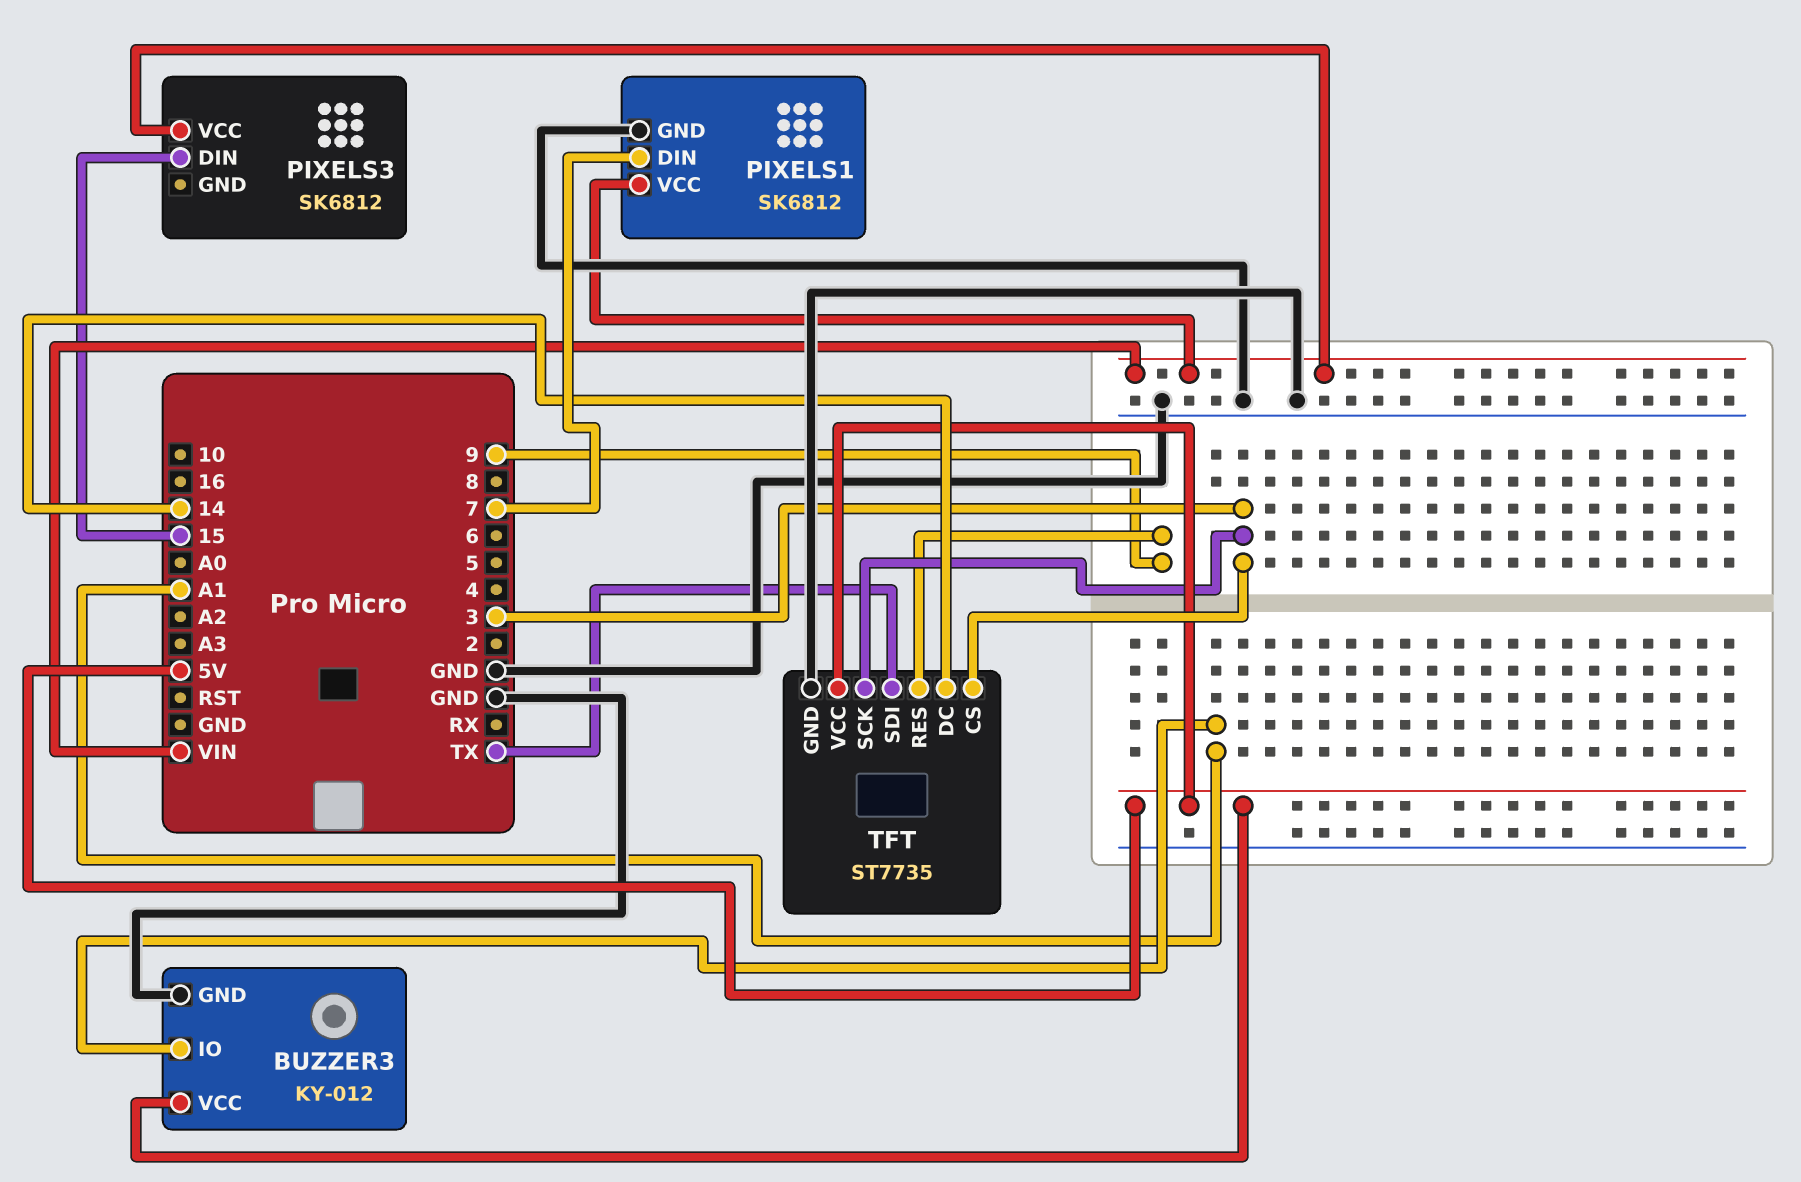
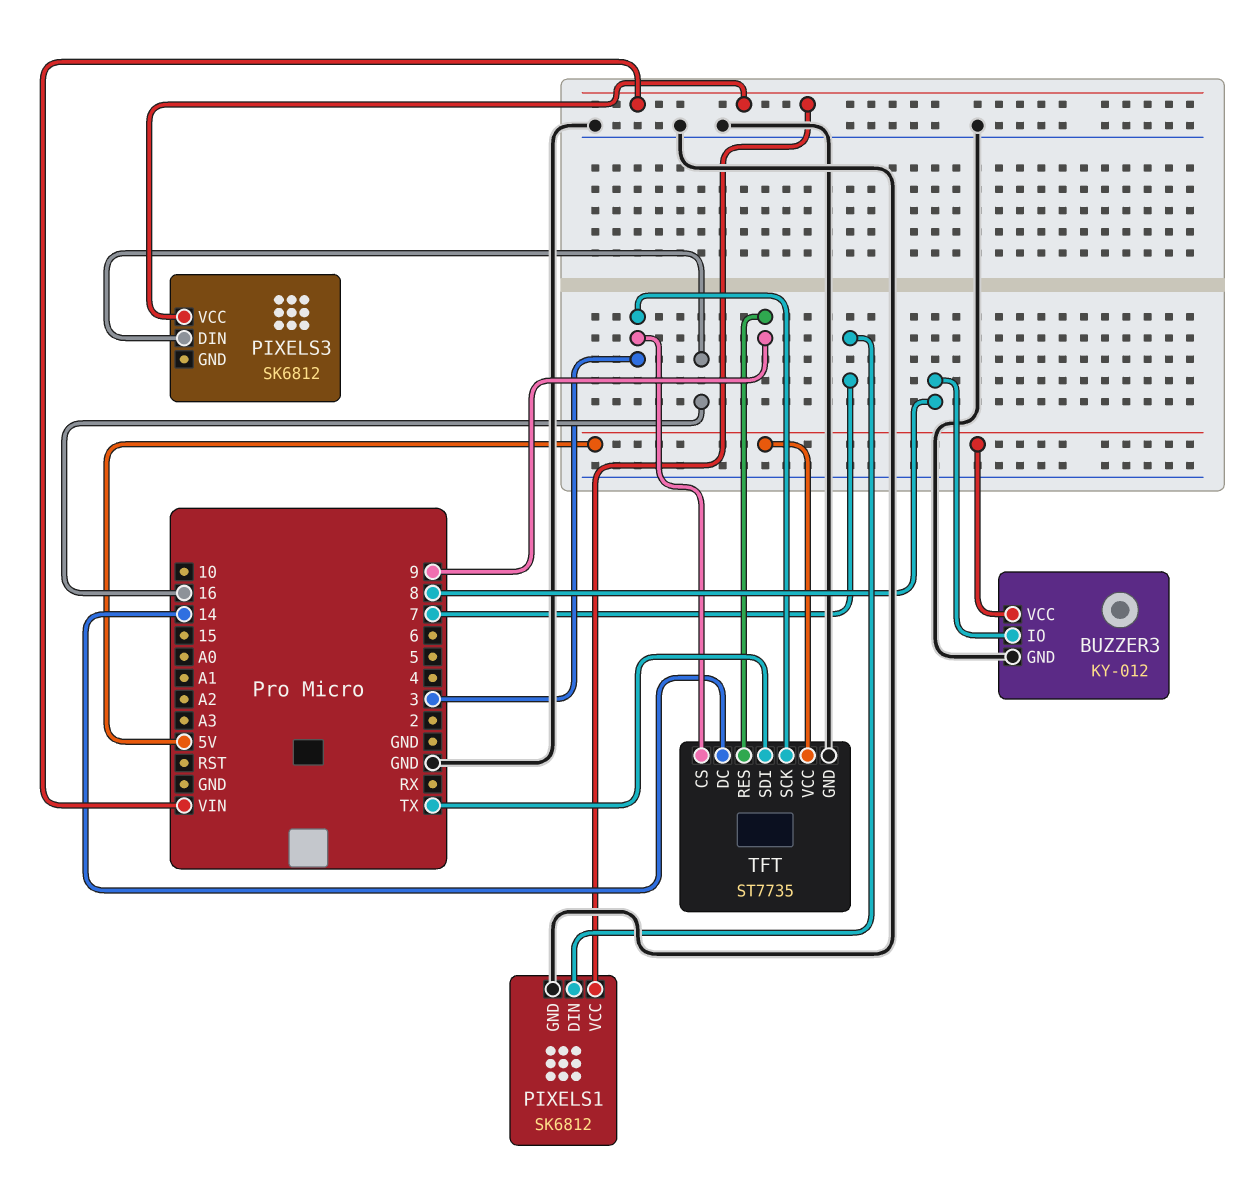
BUZZER3 pin IO: A1 -> 8
PIXELS3 pin DIN: 15 -> 16

